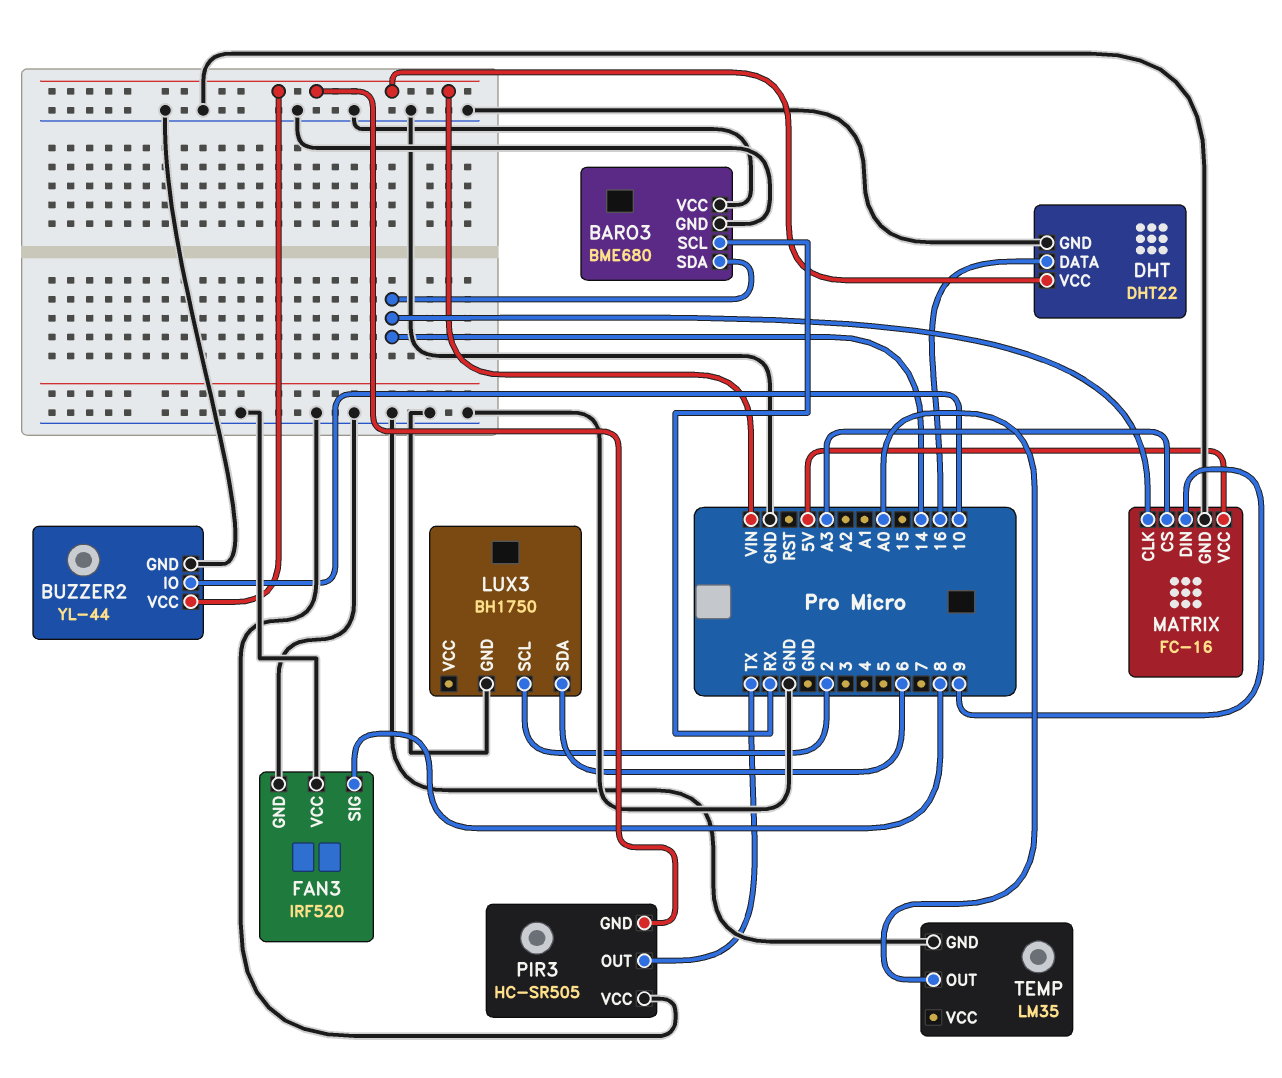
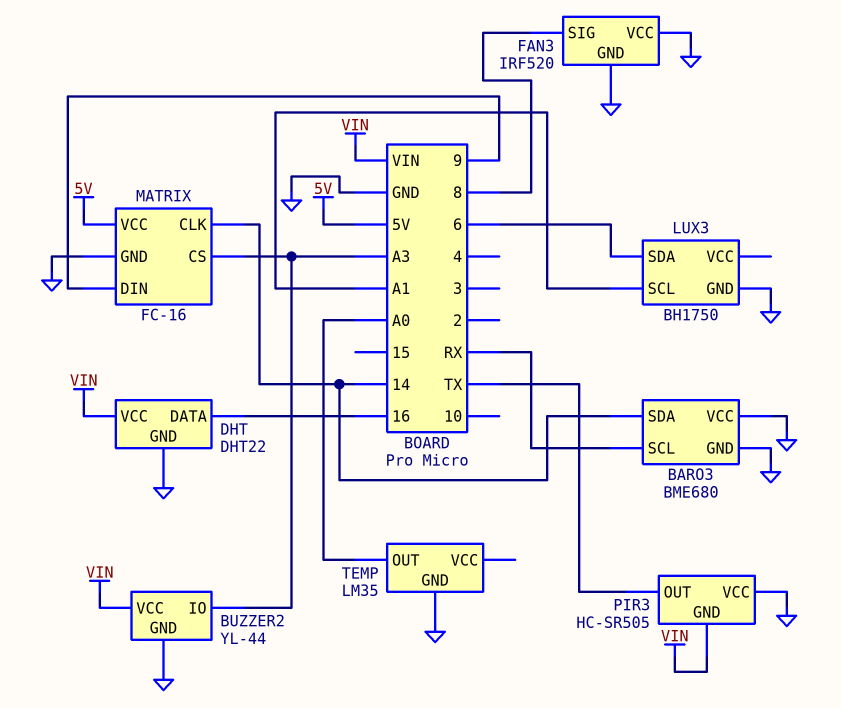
BUZZER2 pin IO: 10 -> A3
LUX3 pin SCL: 2 -> A1

